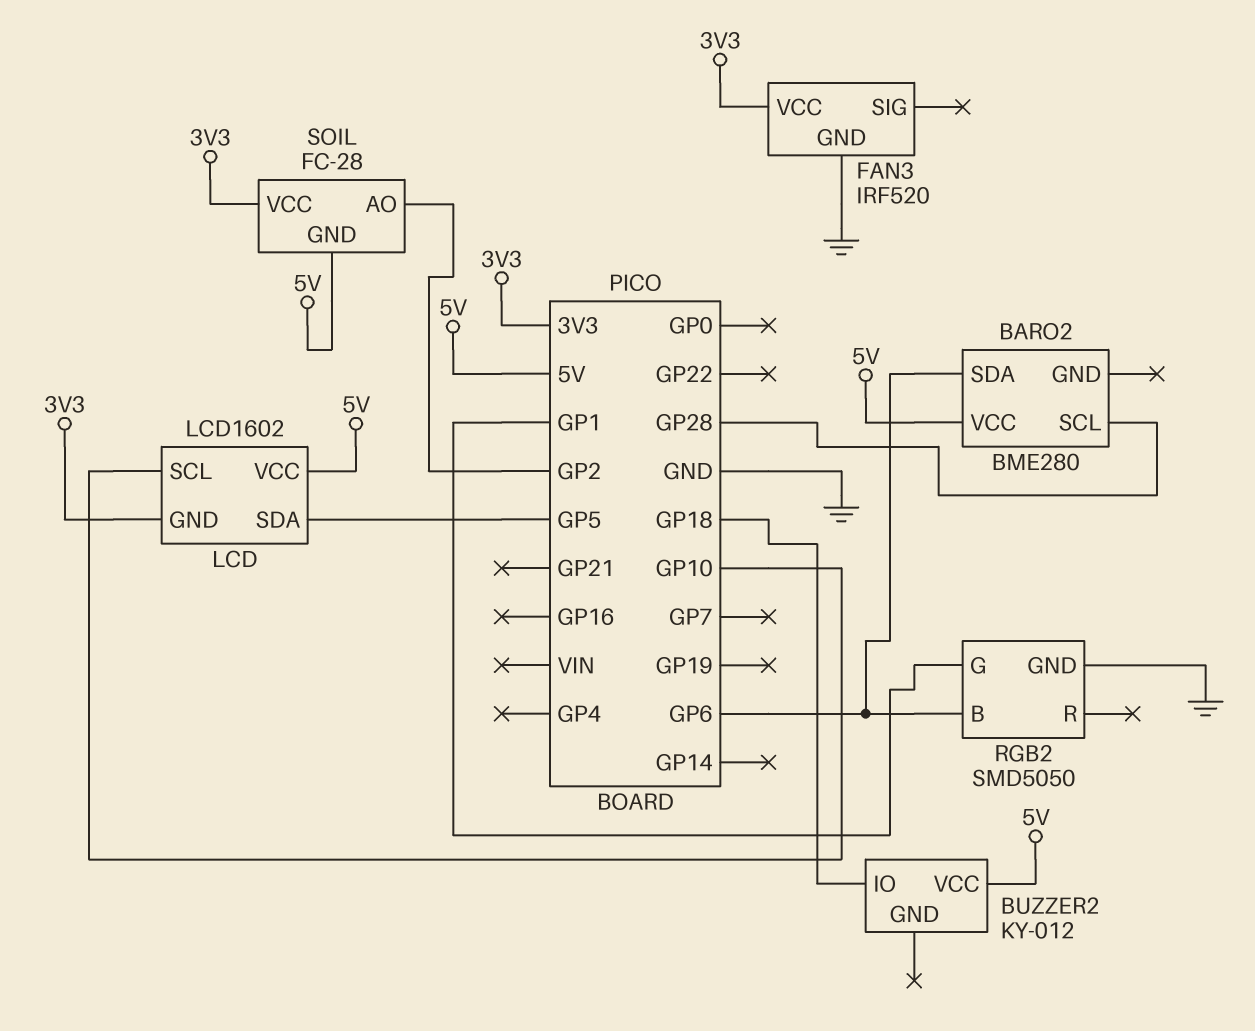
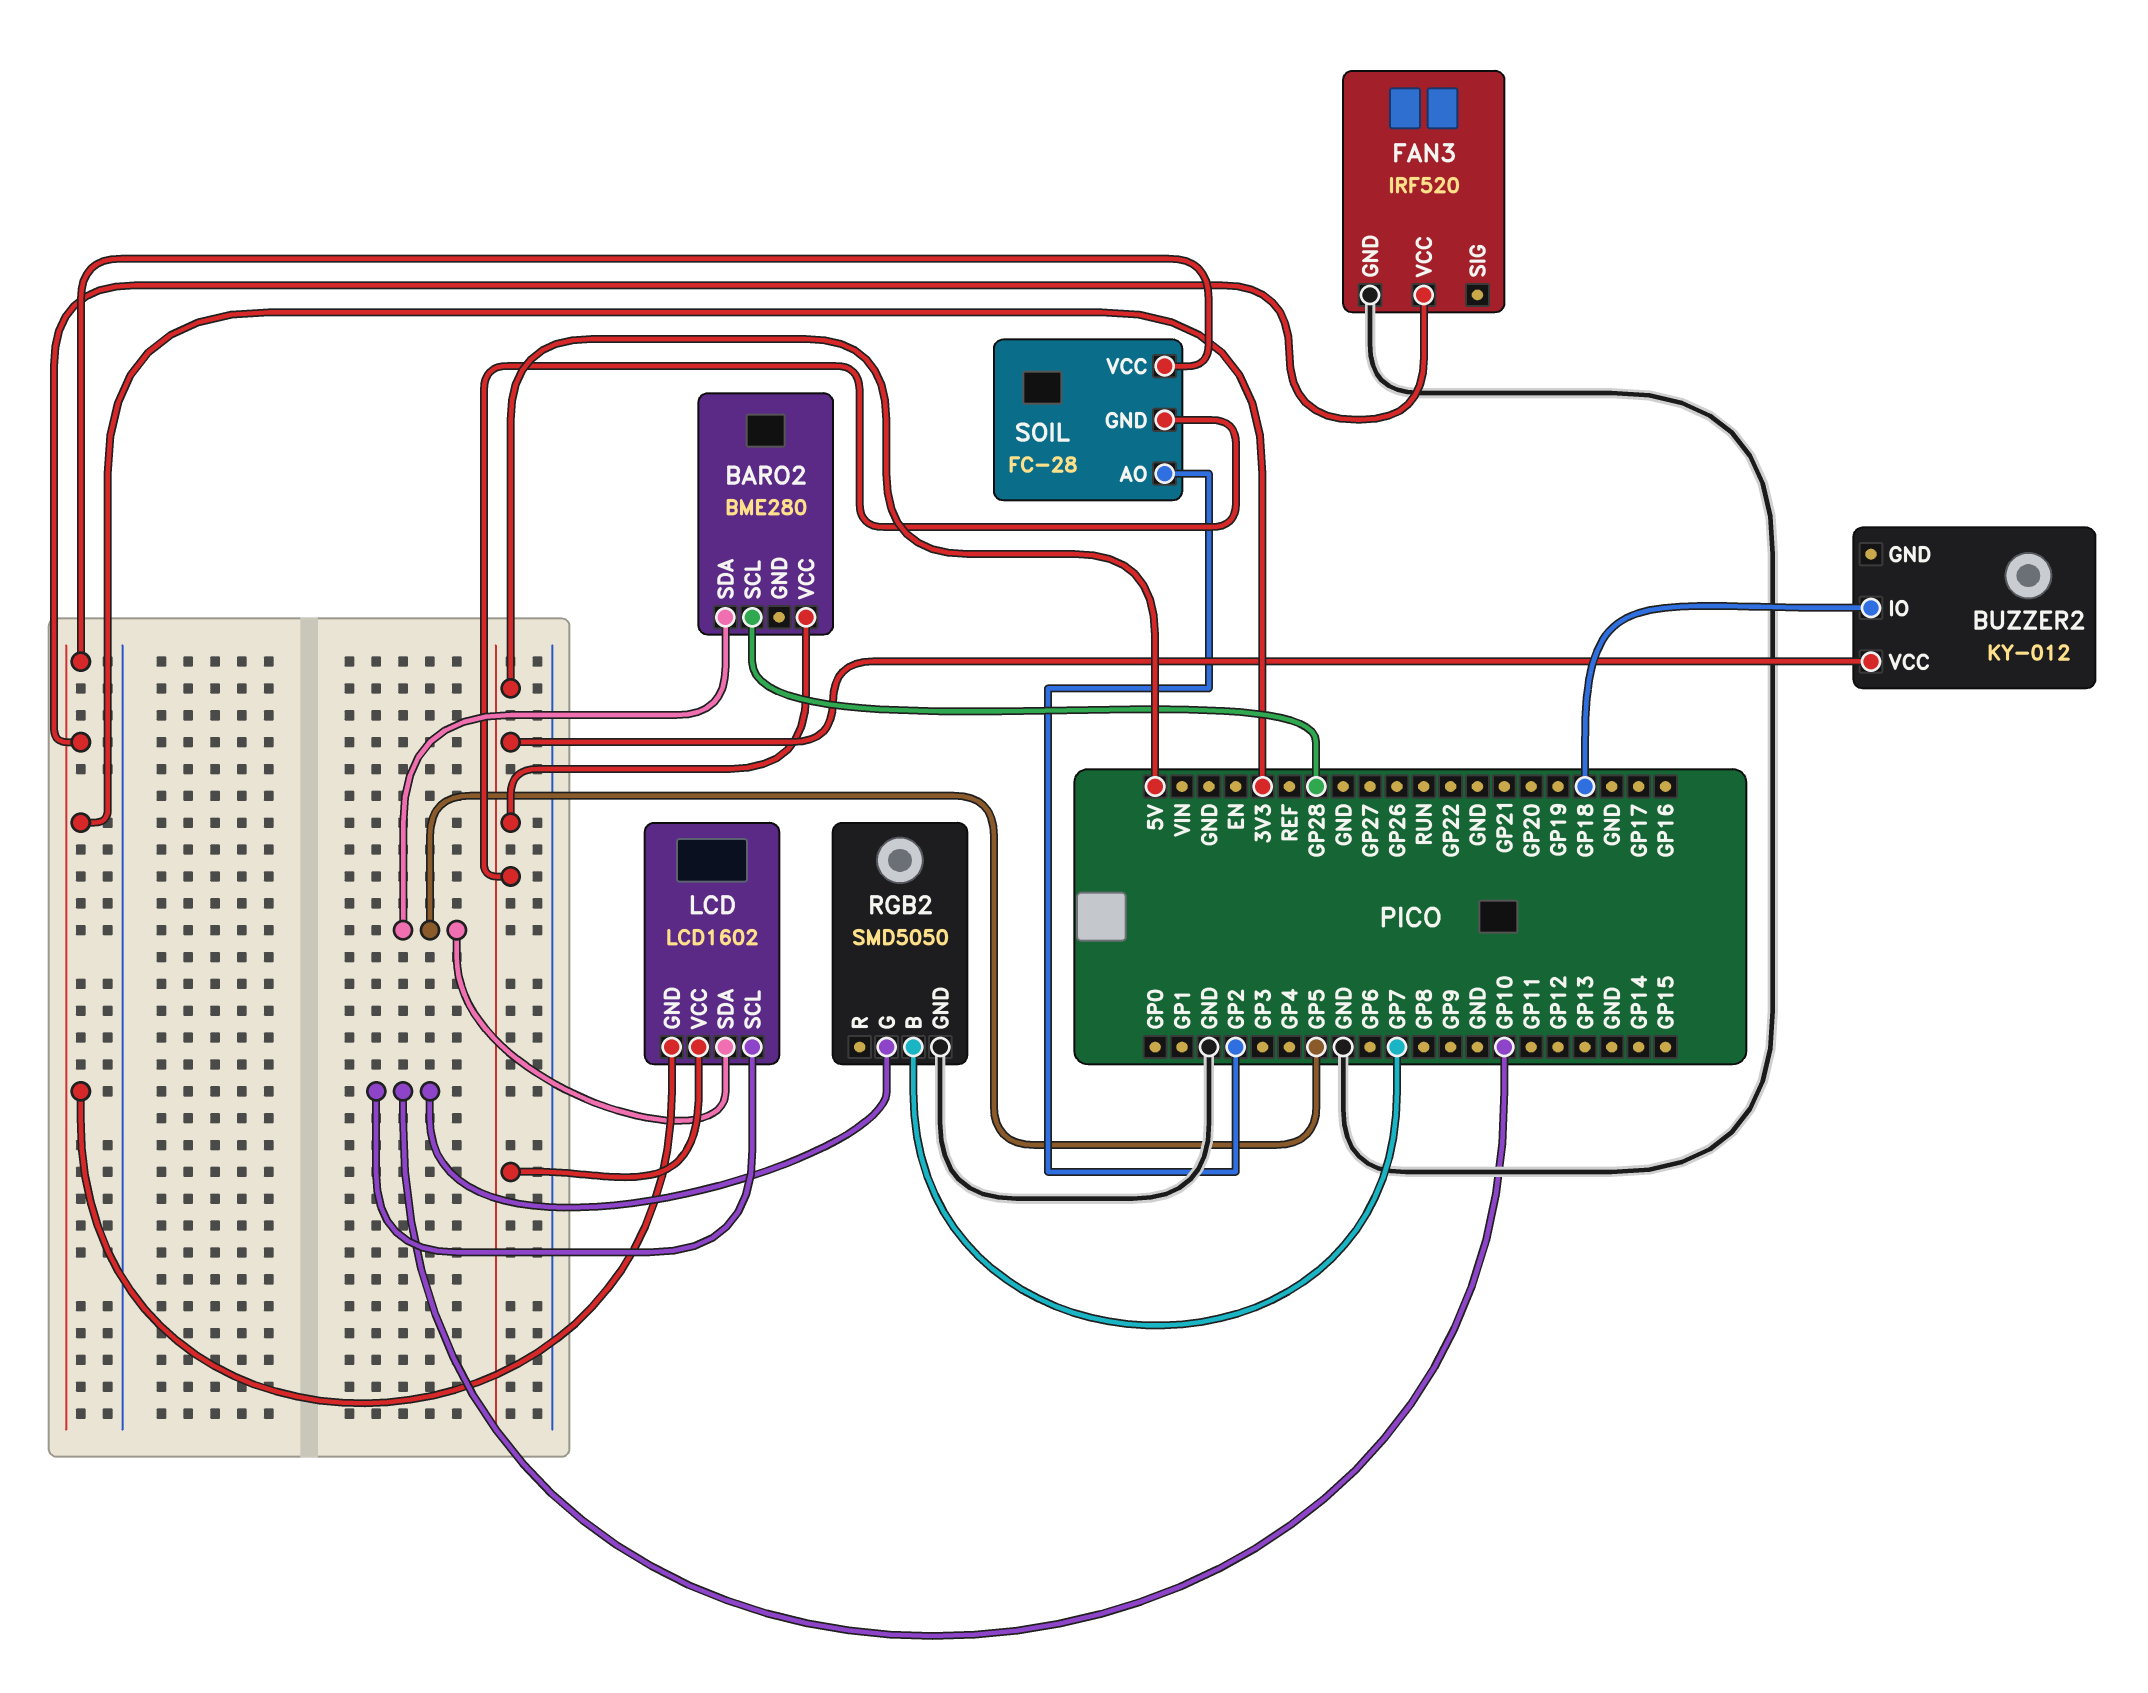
BARO2 pin SDA: GP6 -> GP5
RGB2 pin B: GP6 -> GP7
RGB2 pin G: GP1 -> GP10

